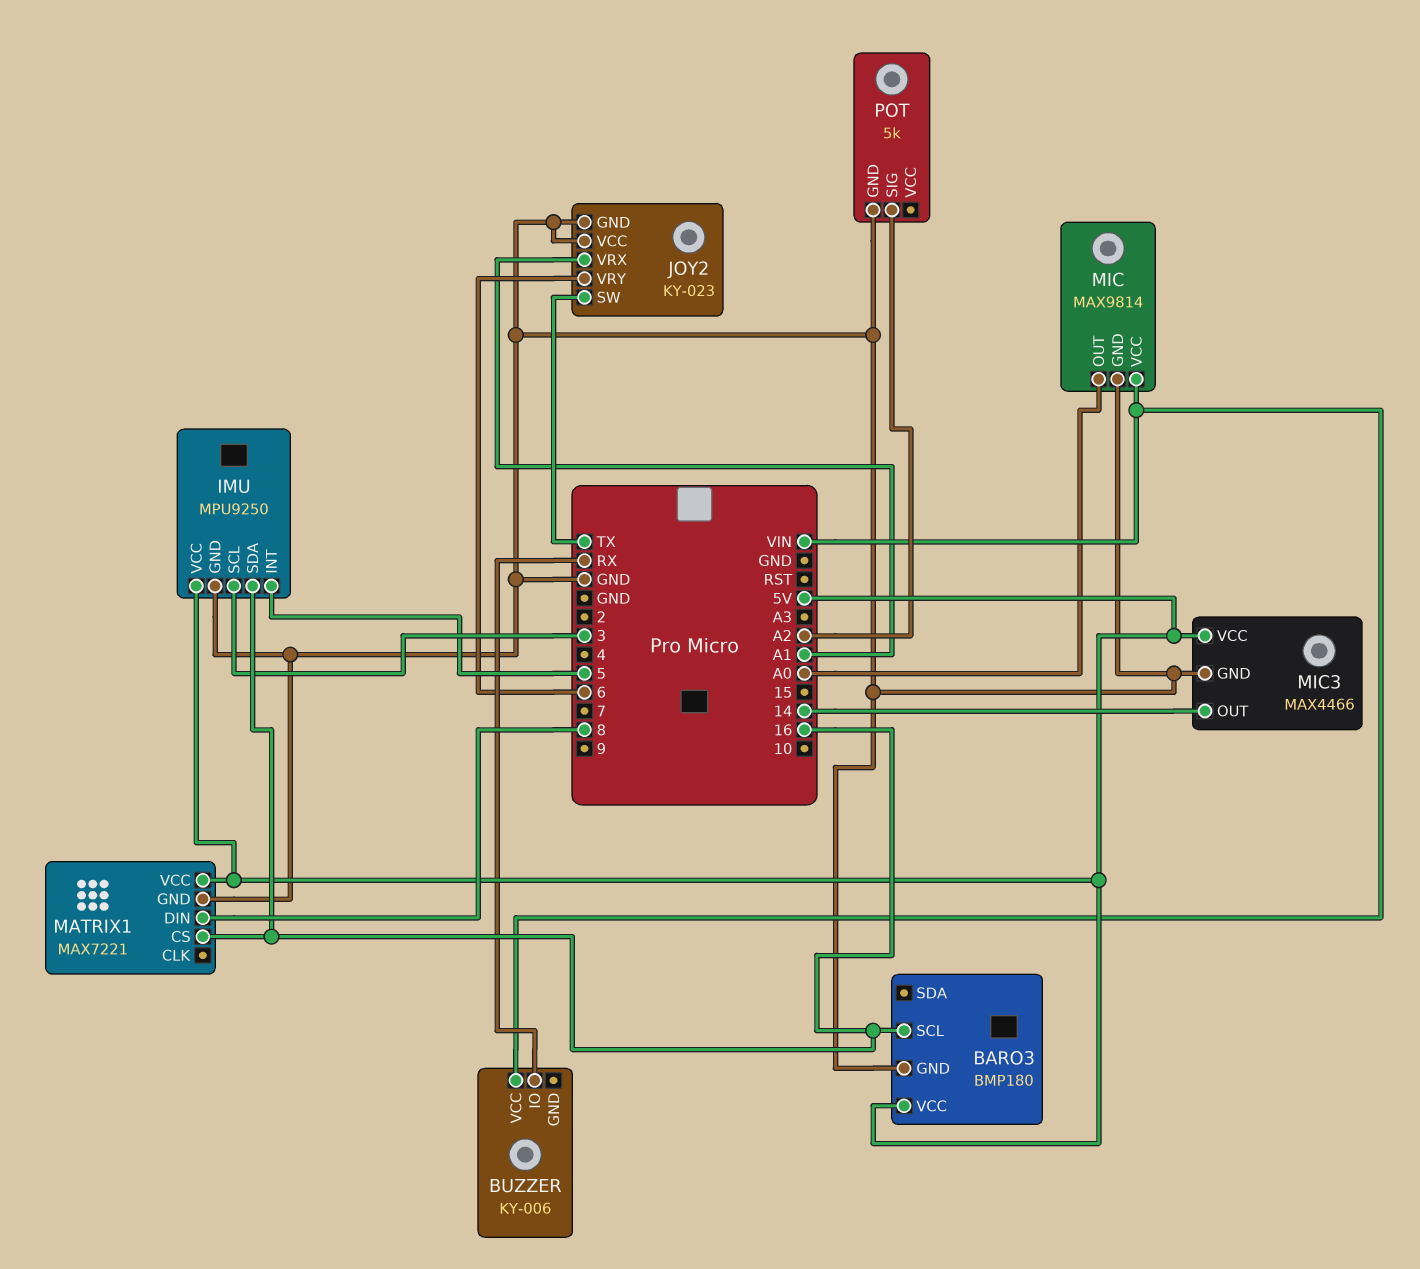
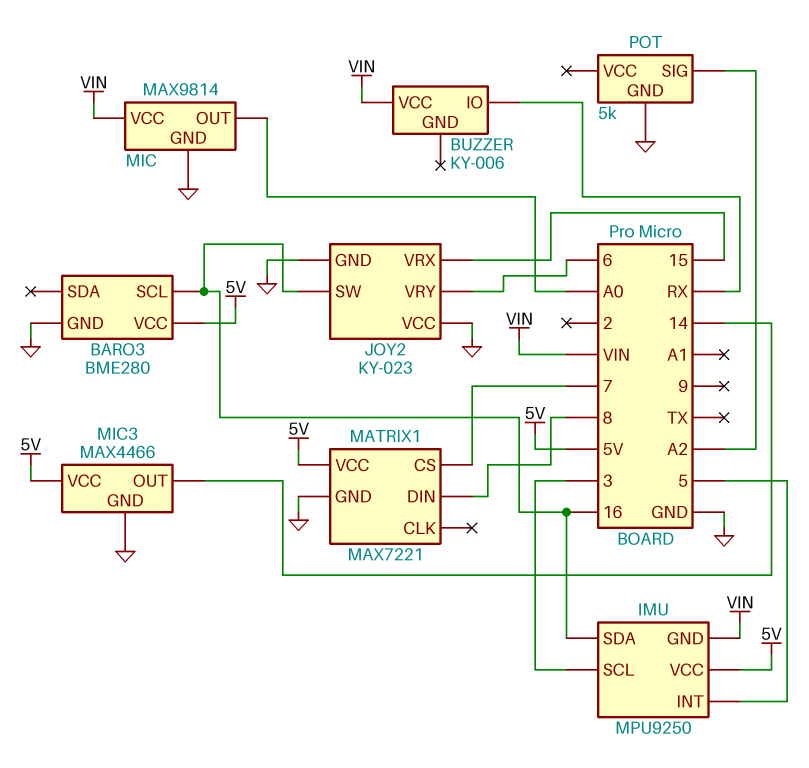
BARO3: BMP180 -> BME280
IMU pin GND: GND -> VIN
JOY2 pin SW: TX -> 16
JOY2 pin VRX: A1 -> 15
MATRIX1 pin CS: 16 -> 7

